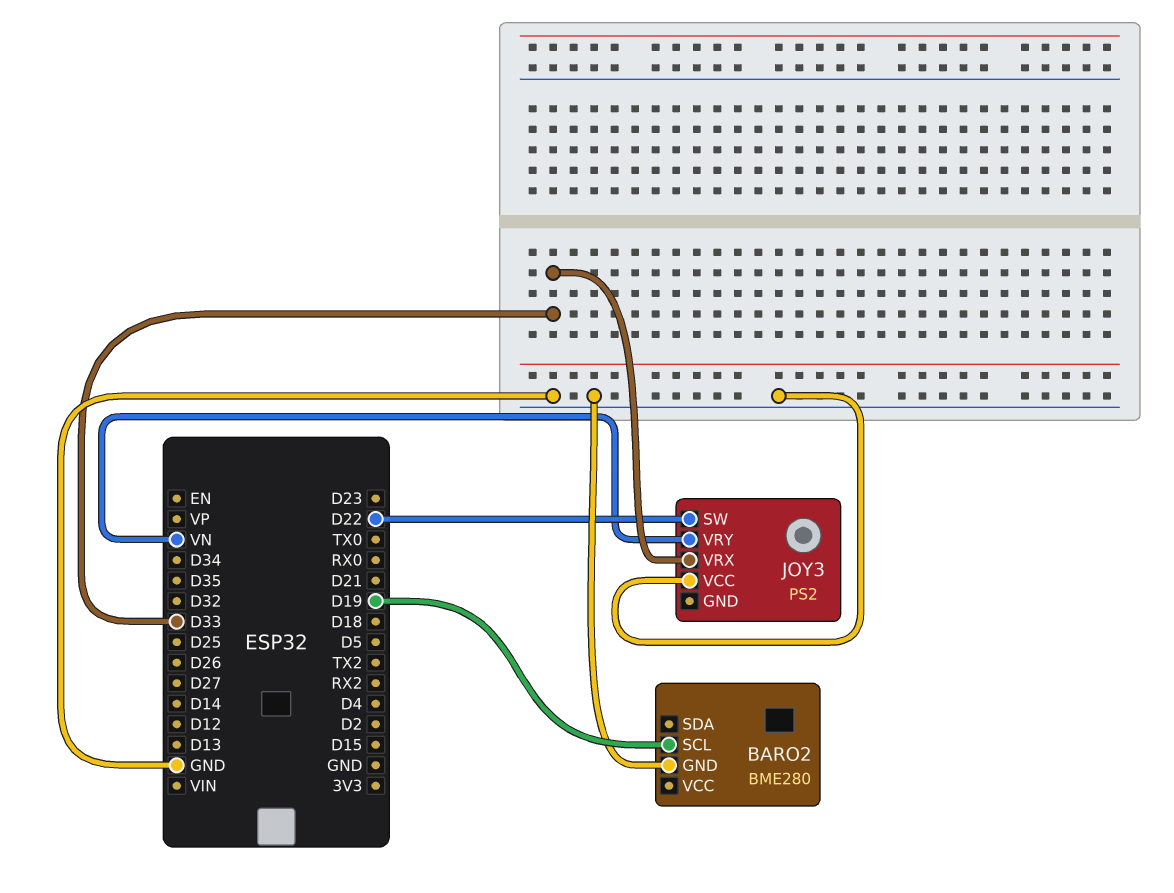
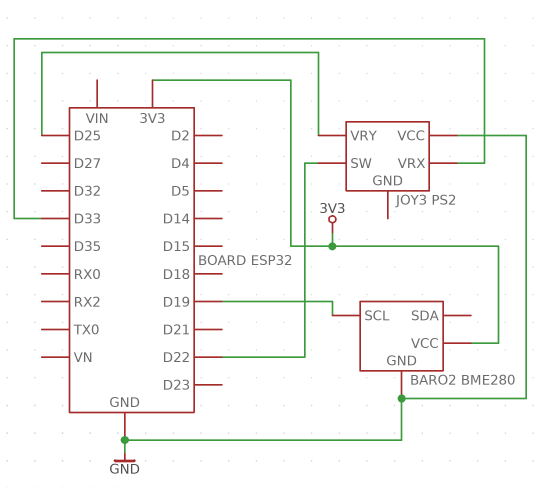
BARO2 pin VCC: none -> 3V3
JOY3 pin VRY: VN -> D25

